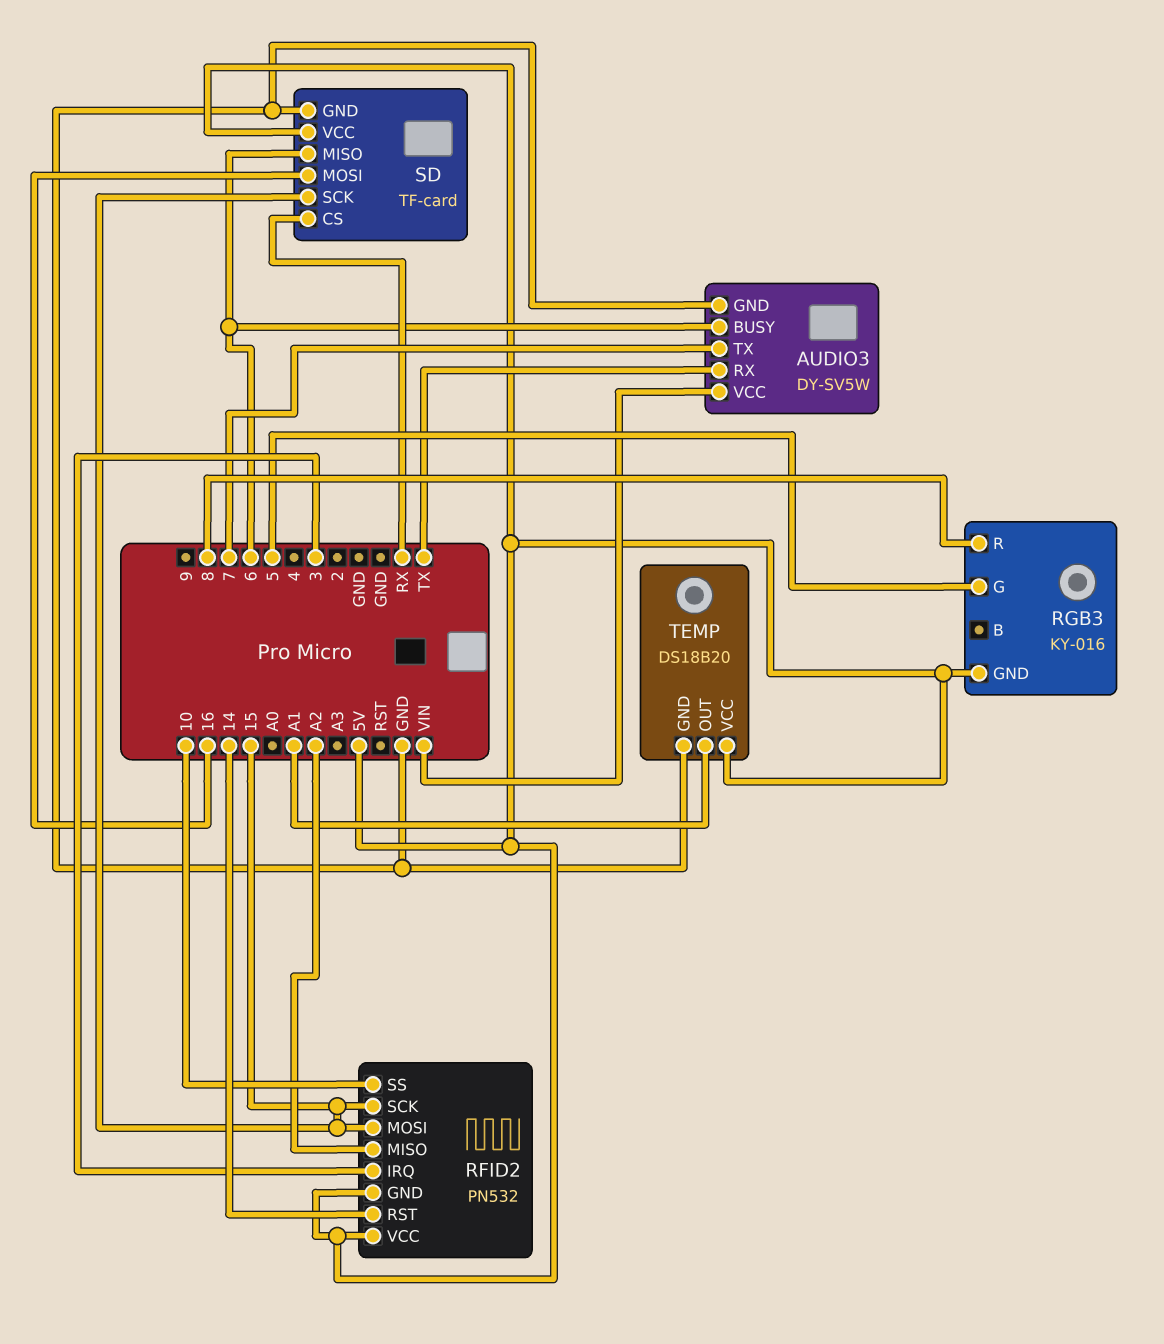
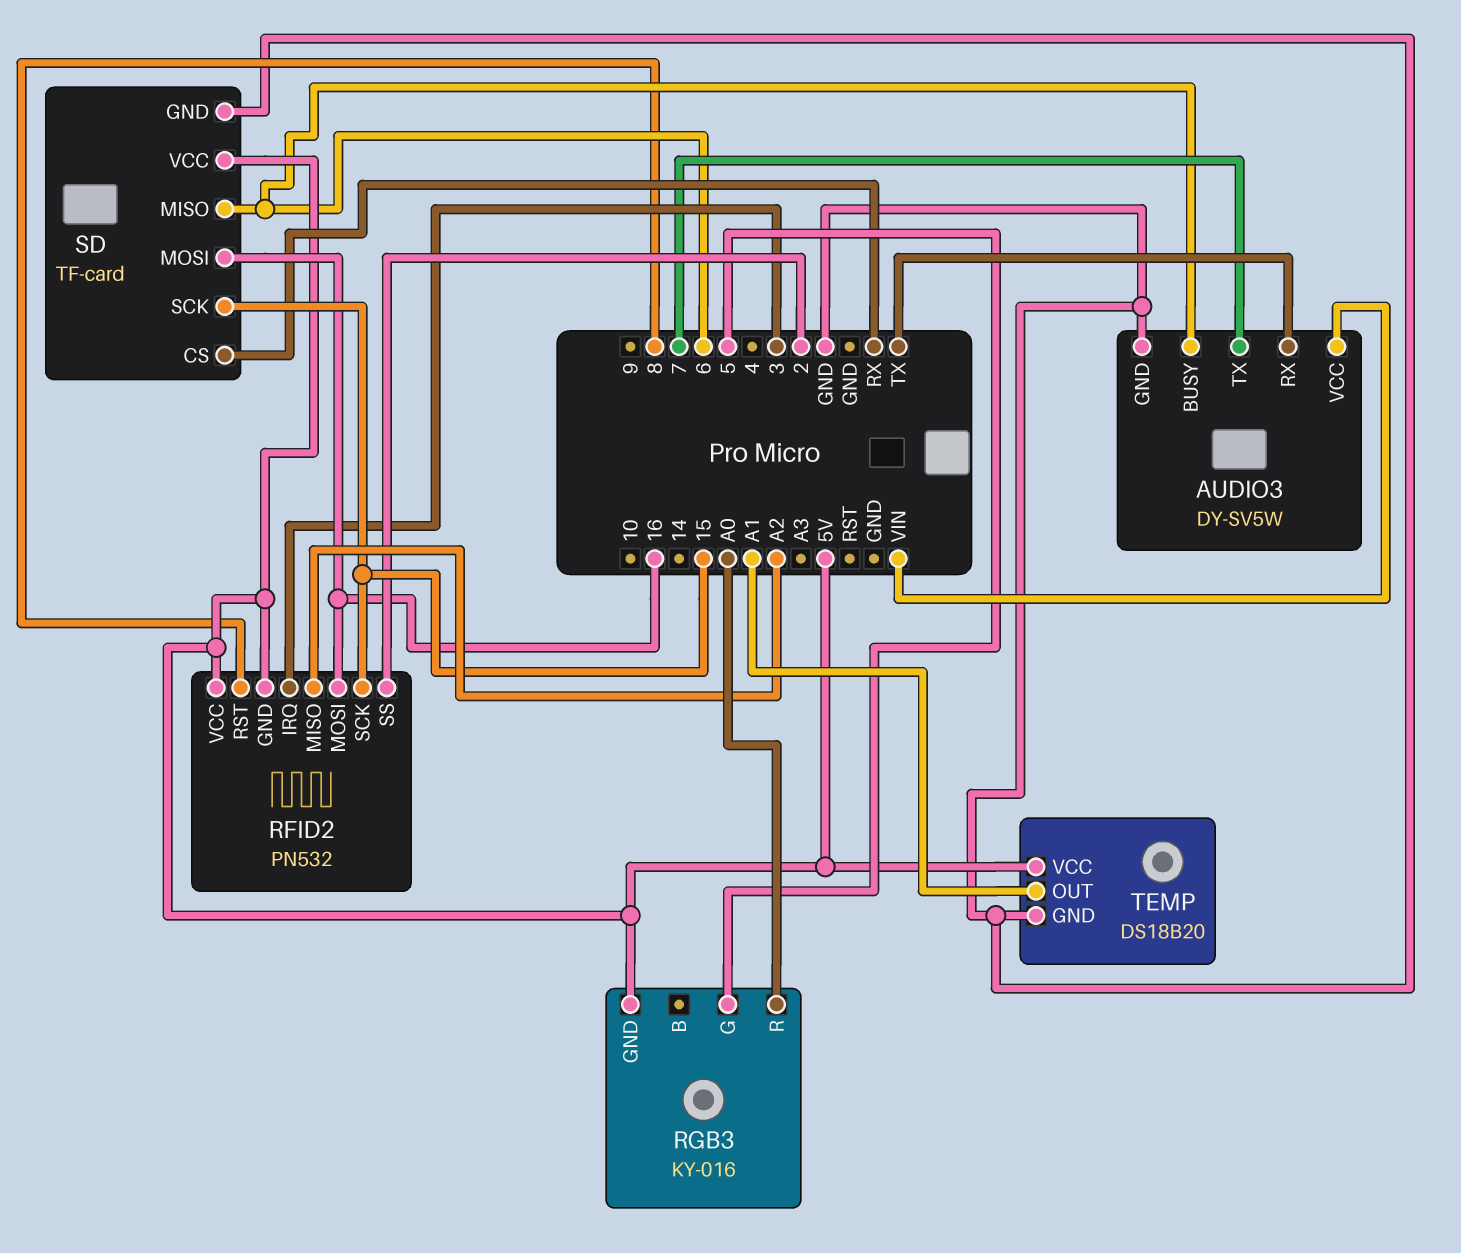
RFID2 pin MOSI: 15 -> 16
RFID2 pin RST: 14 -> 8
RFID2 pin SS: 10 -> 2
RGB3 pin R: 8 -> A0

